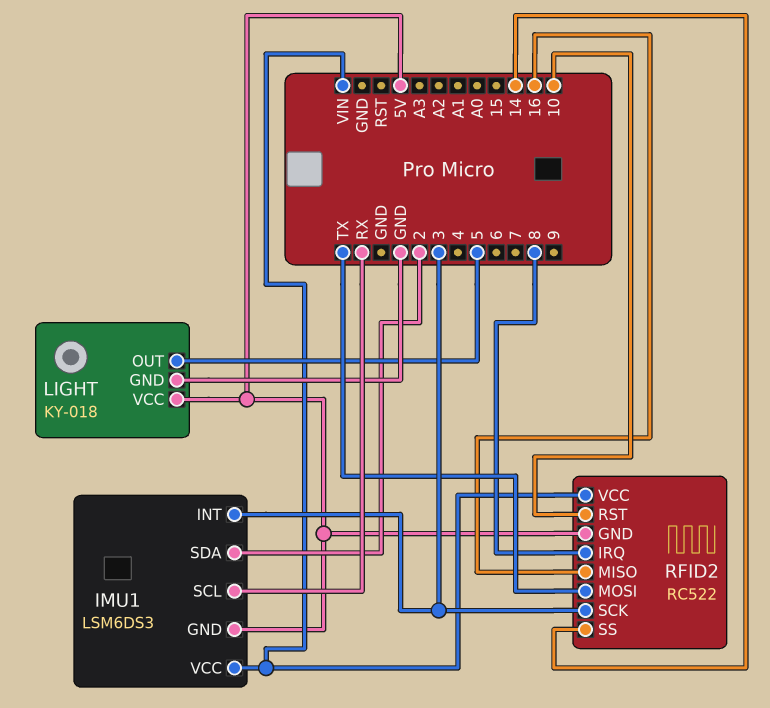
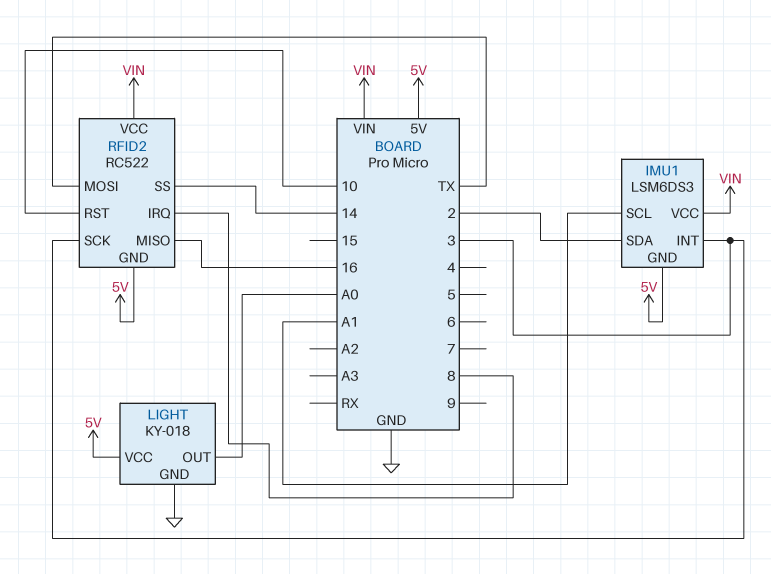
IMU1 pin SCL: RX -> A1
LIGHT pin OUT: 5 -> A0

